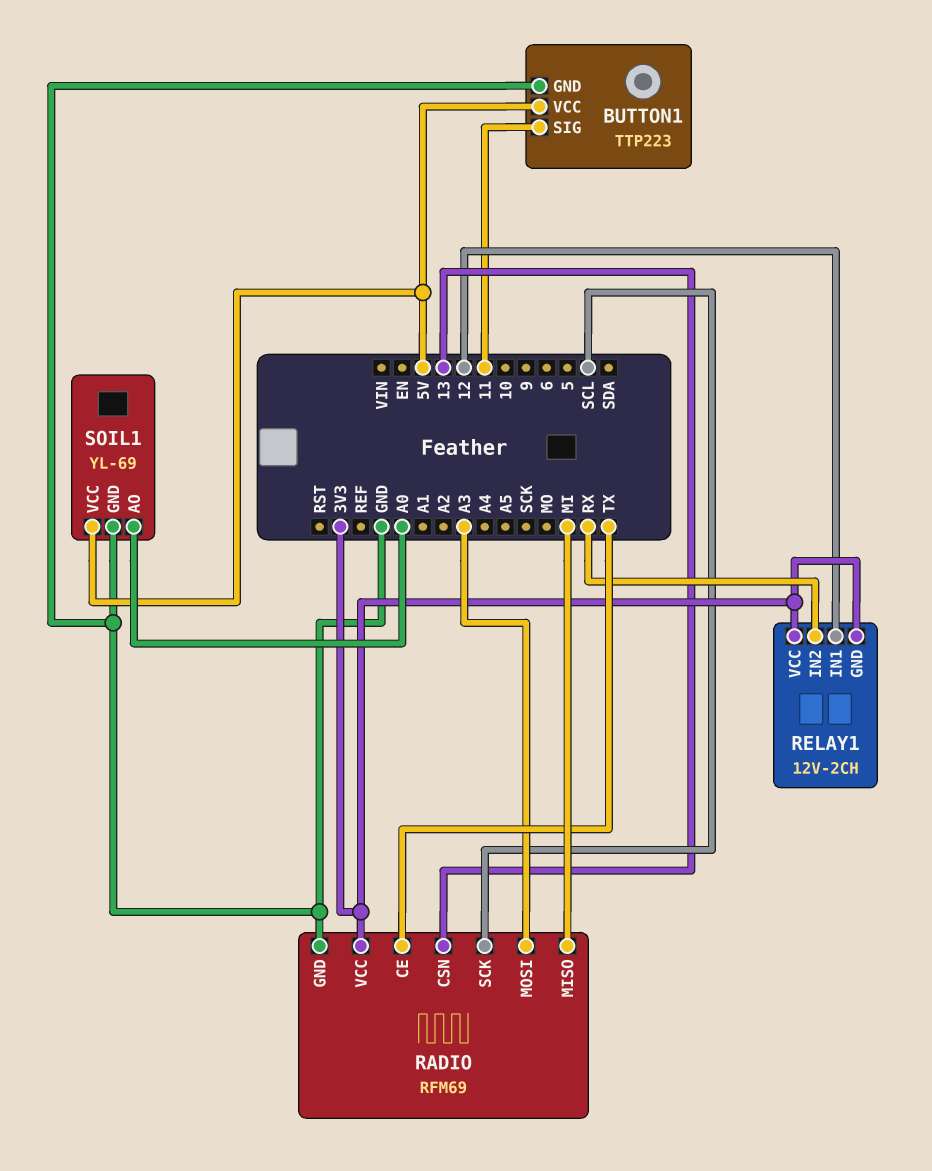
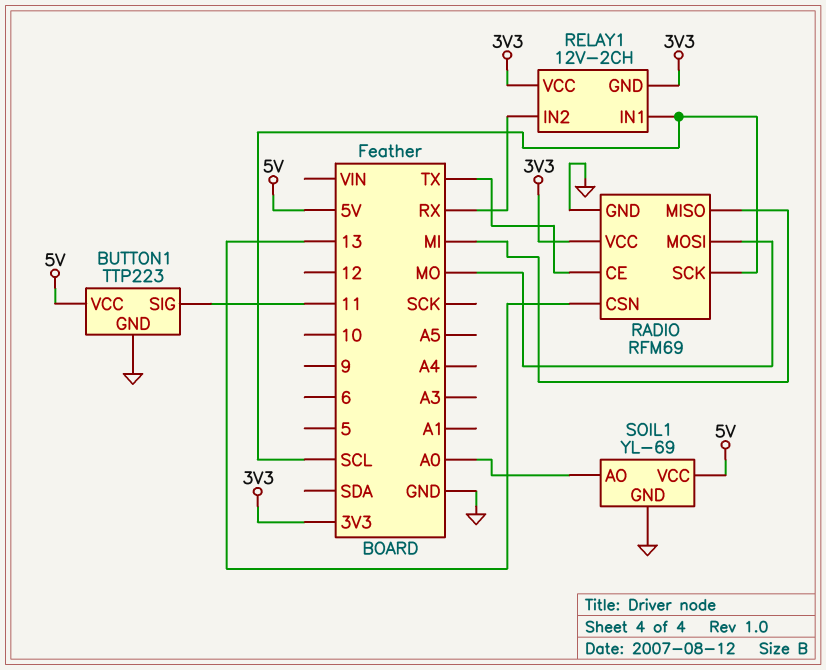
RADIO pin MOSI: A3 -> MO
RELAY1 pin IN1: 12 -> SCL

